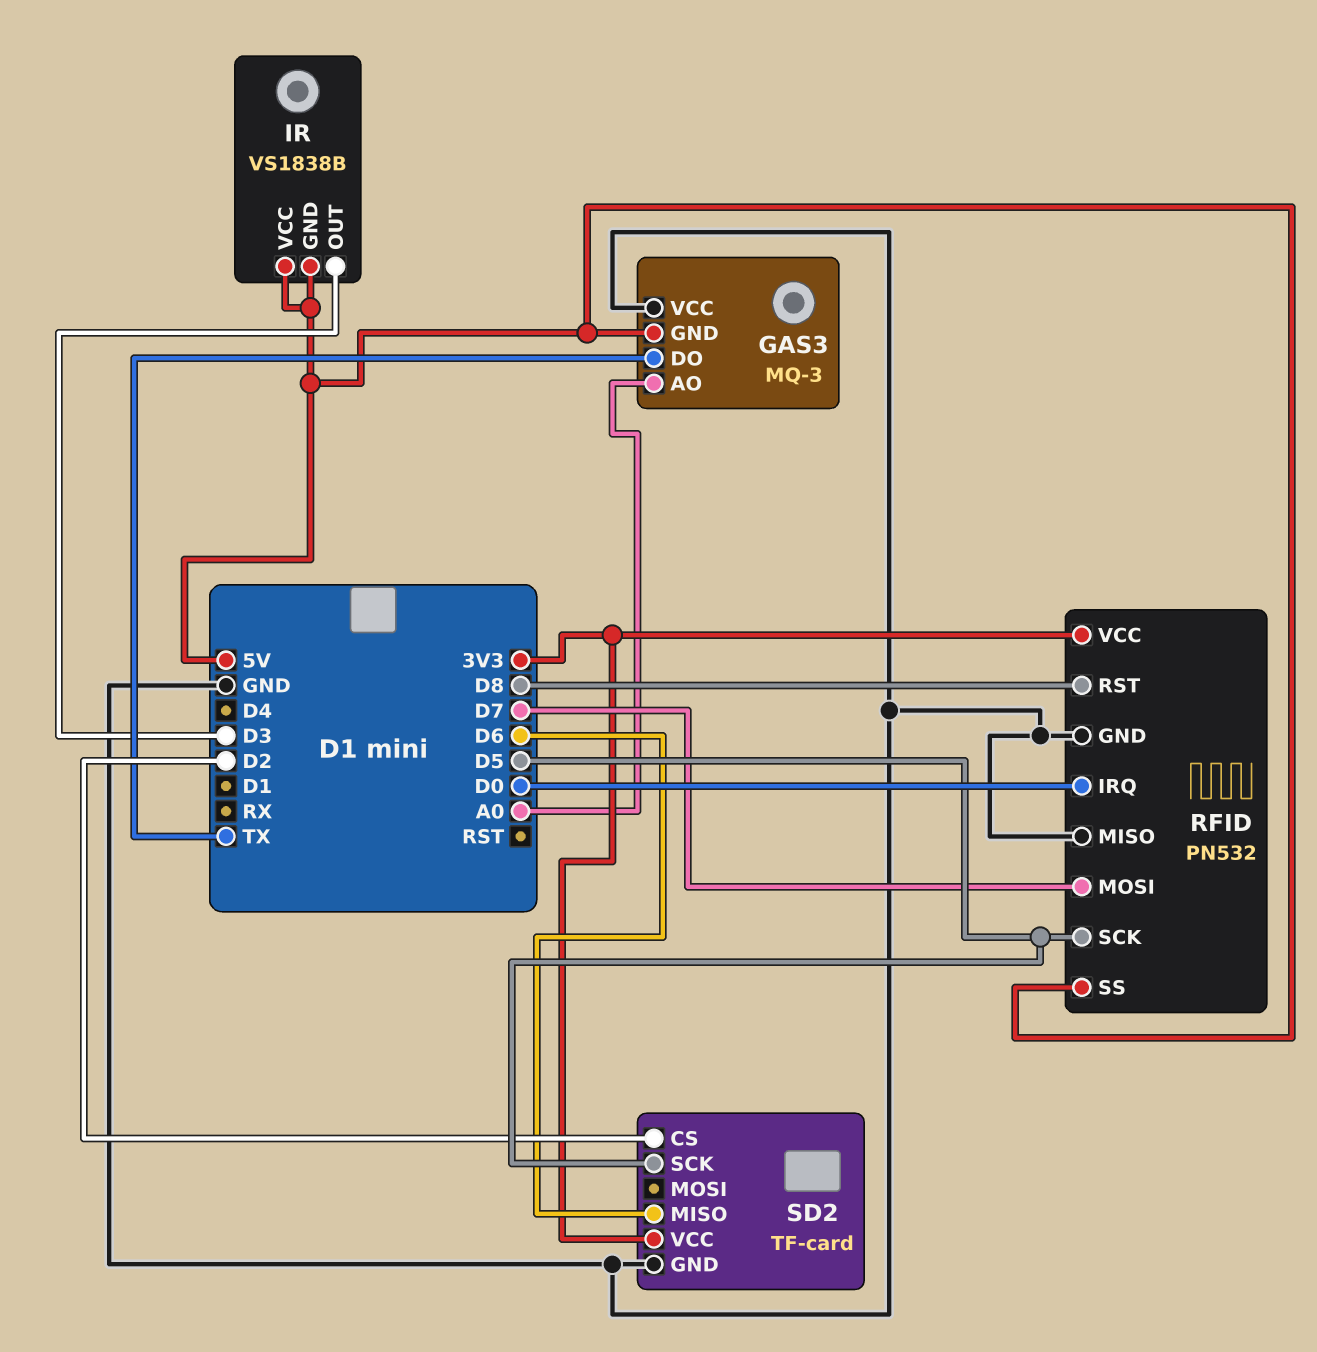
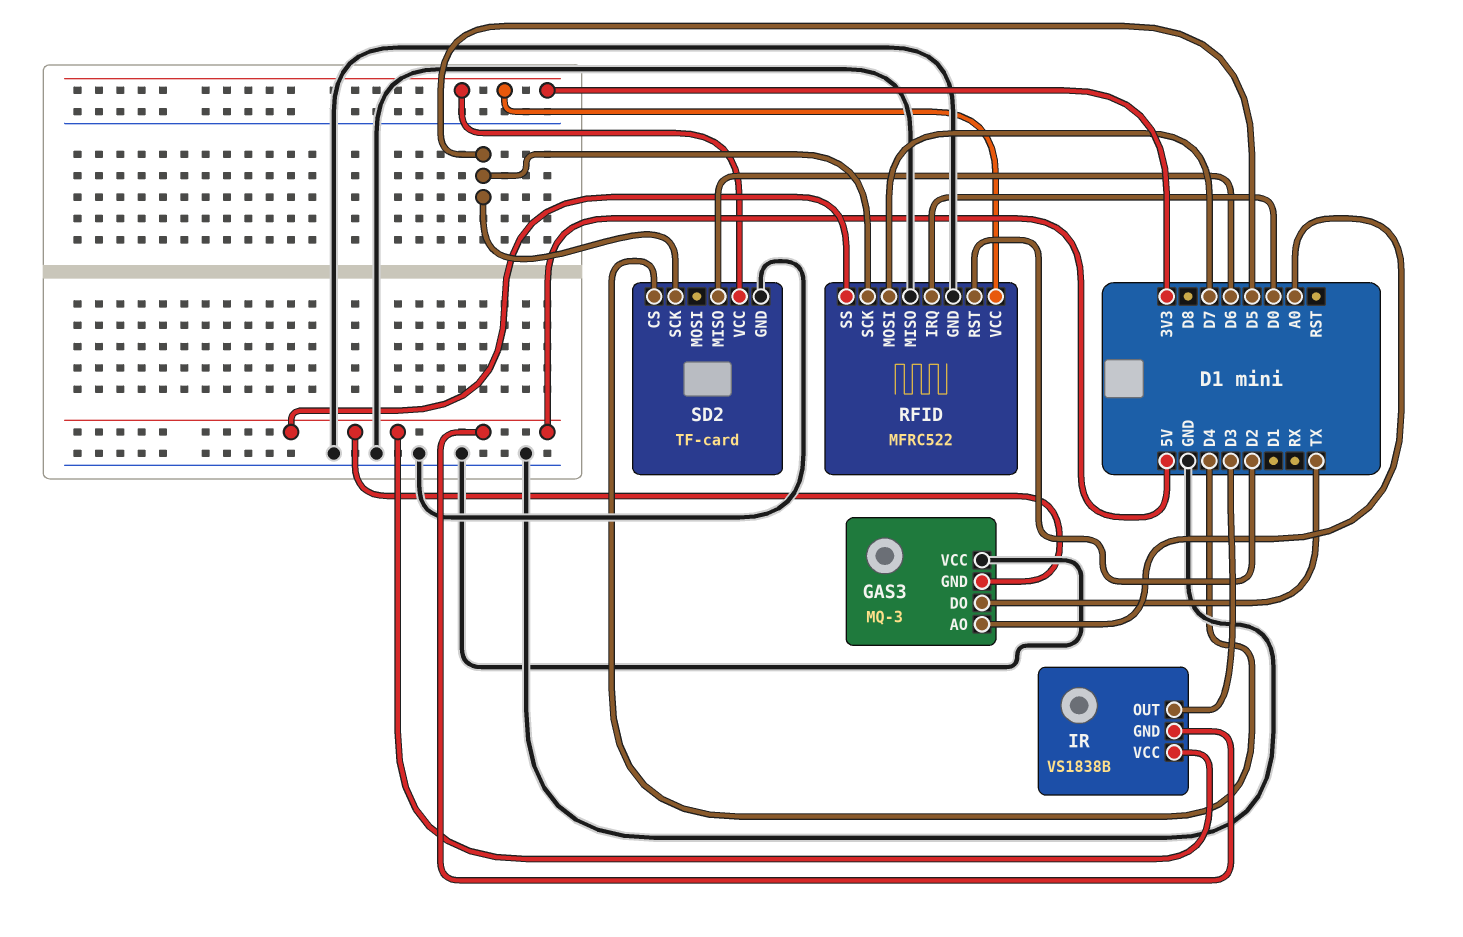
RFID: PN532 -> MFRC522
RFID pin RST: D8 -> D2
SD2 pin CS: D2 -> D4

